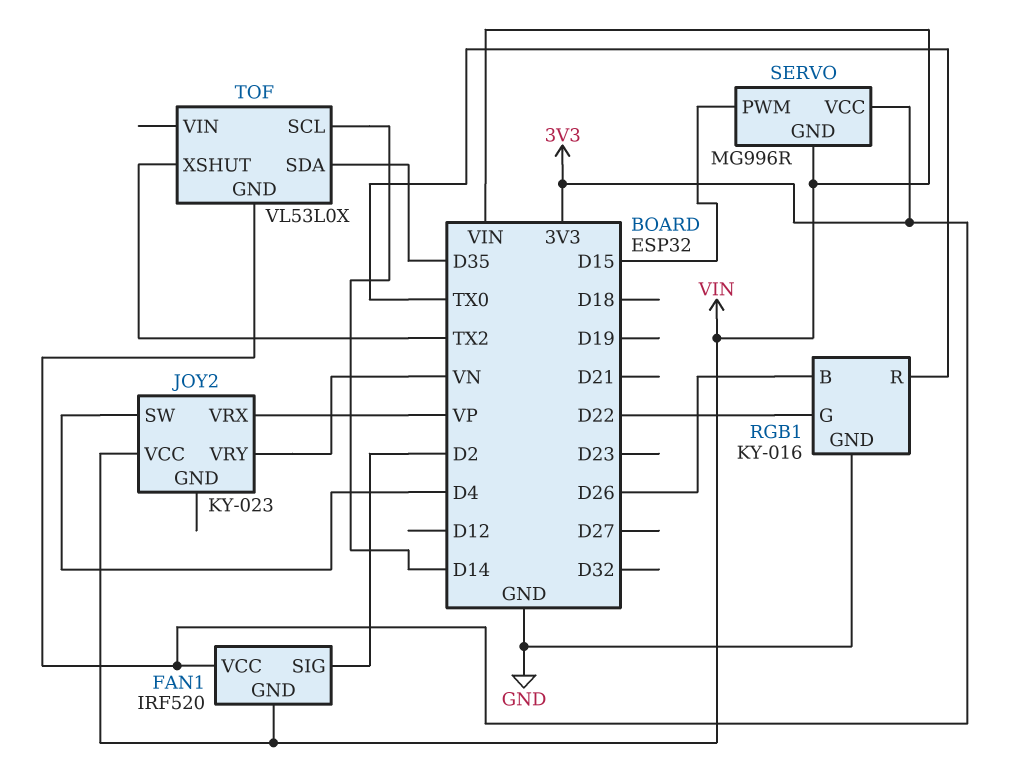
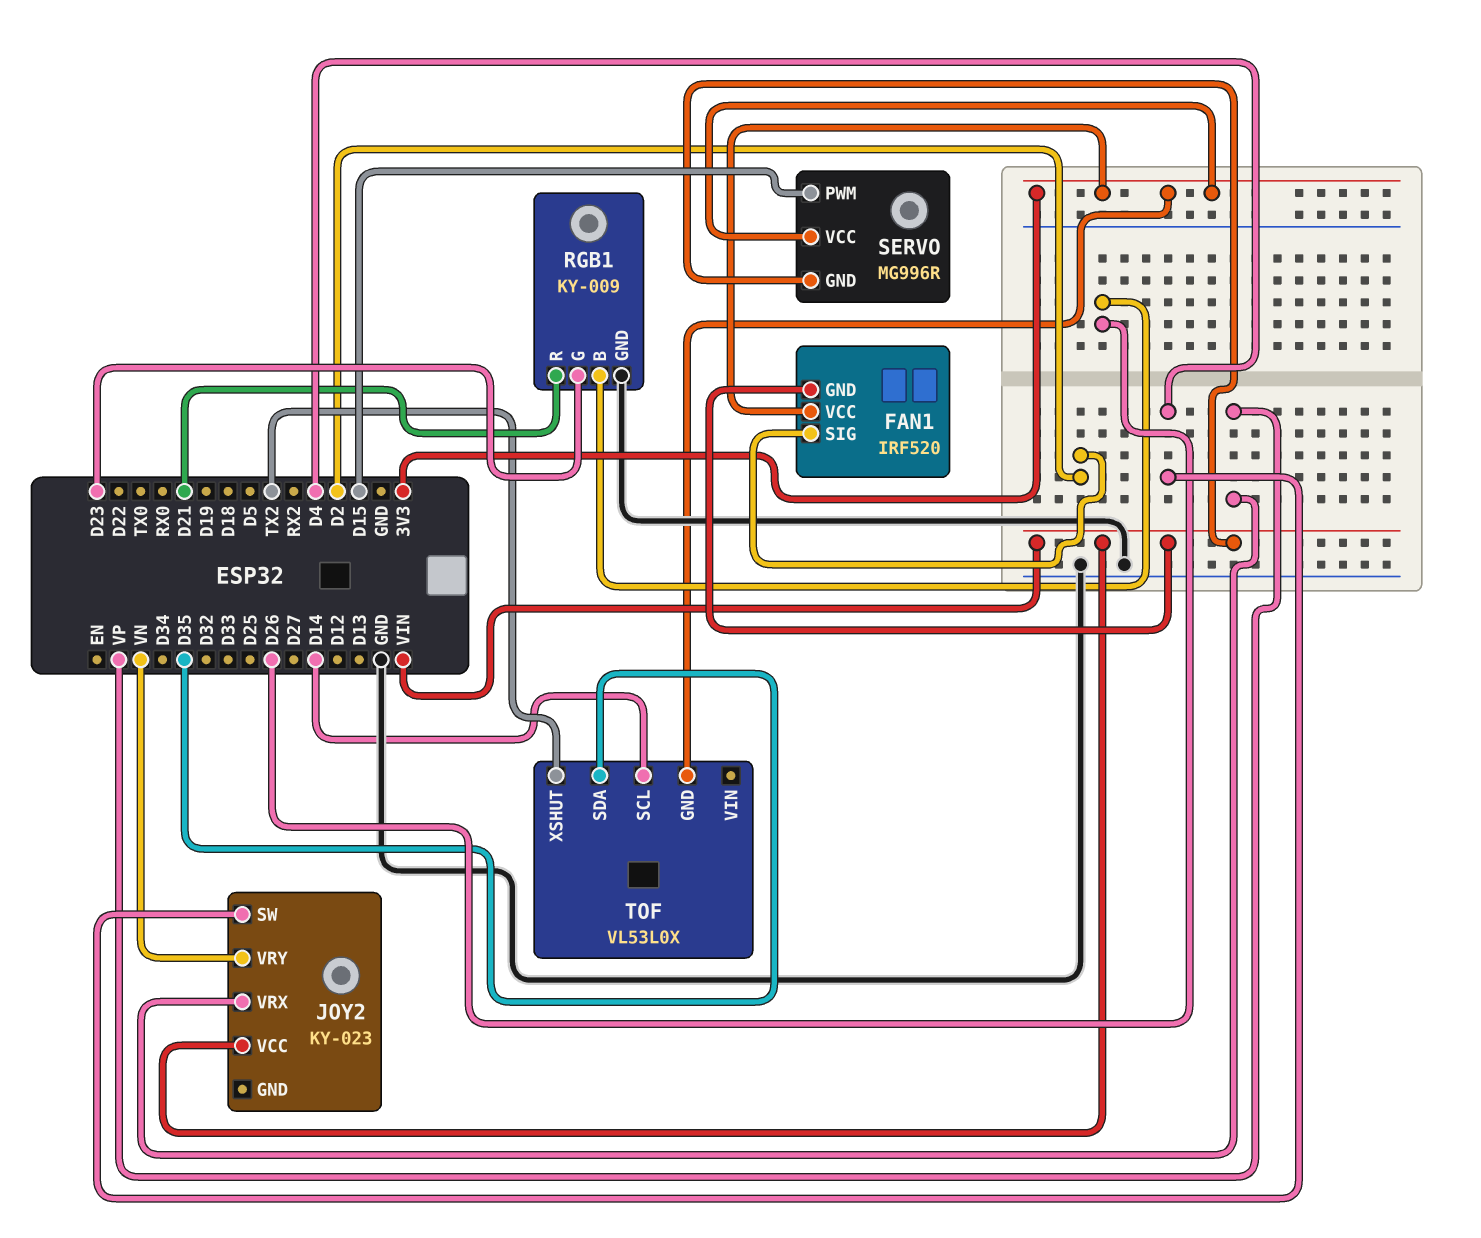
RGB1: KY-016 -> KY-009
RGB1 pin G: D22 -> D23
RGB1 pin R: TX0 -> D21

